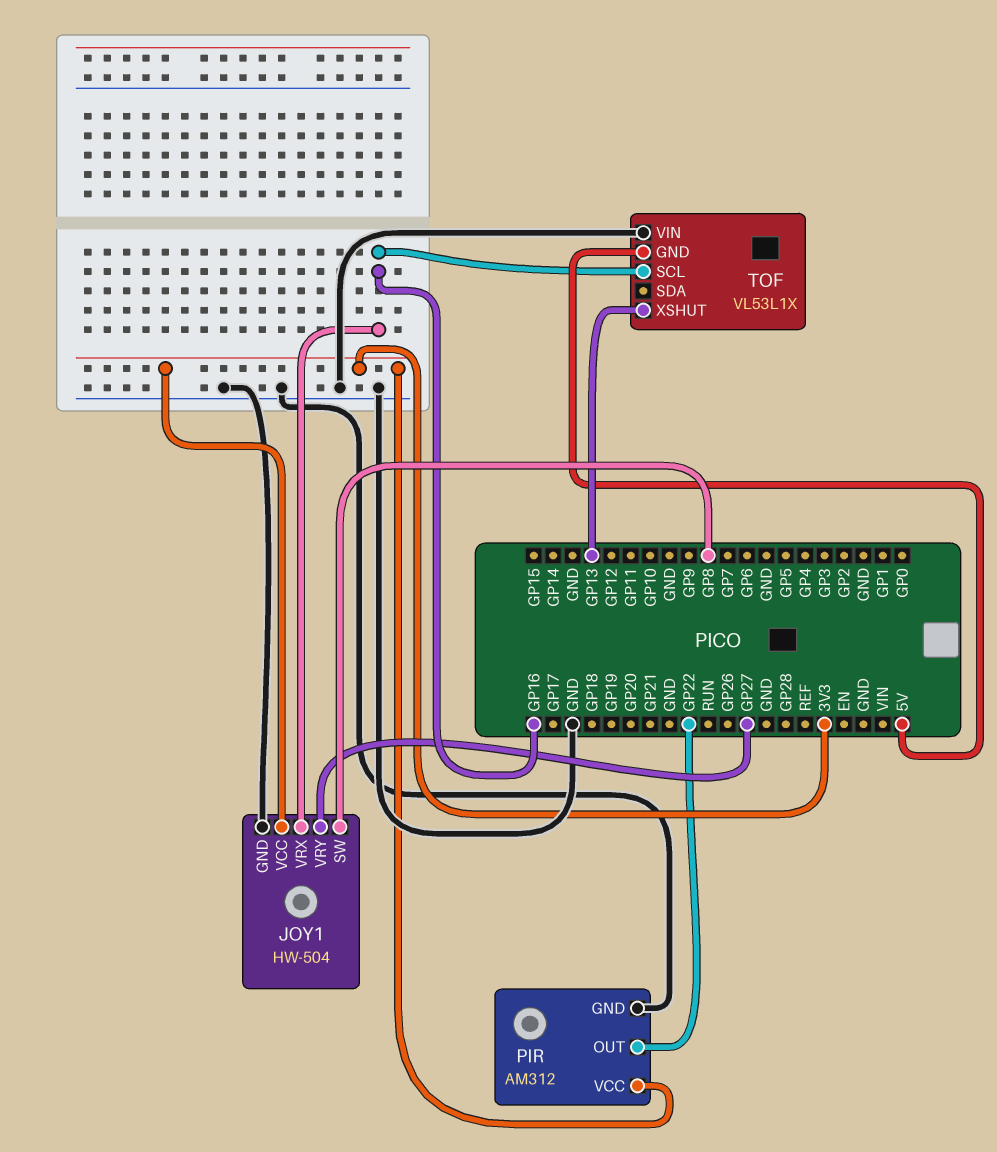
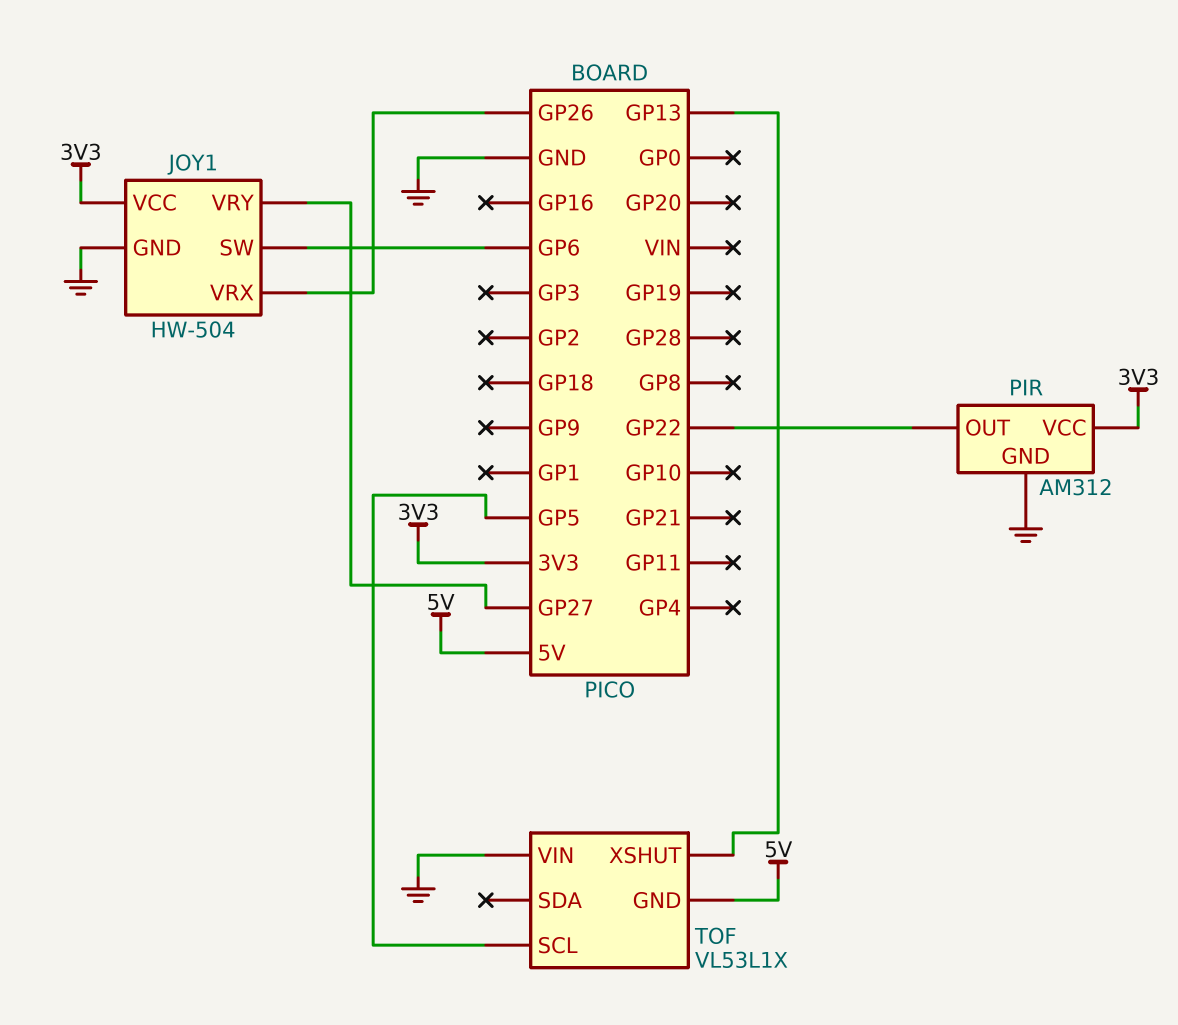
JOY1 pin SW: GP8 -> GP6
JOY1 pin VRX: GP16 -> GP26
TOF pin SCL: GP16 -> GP5

